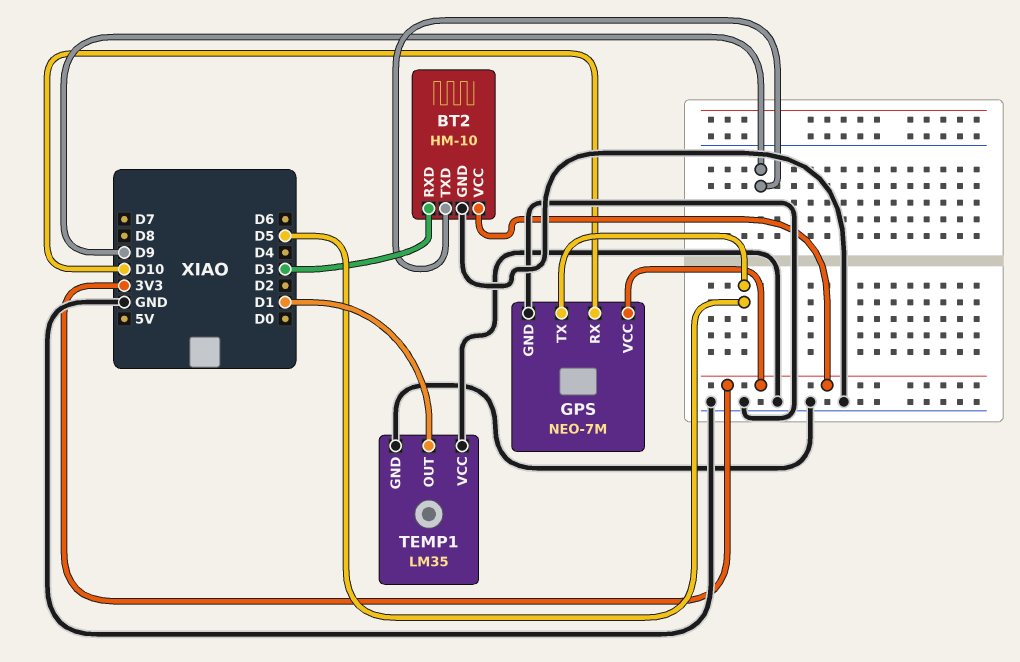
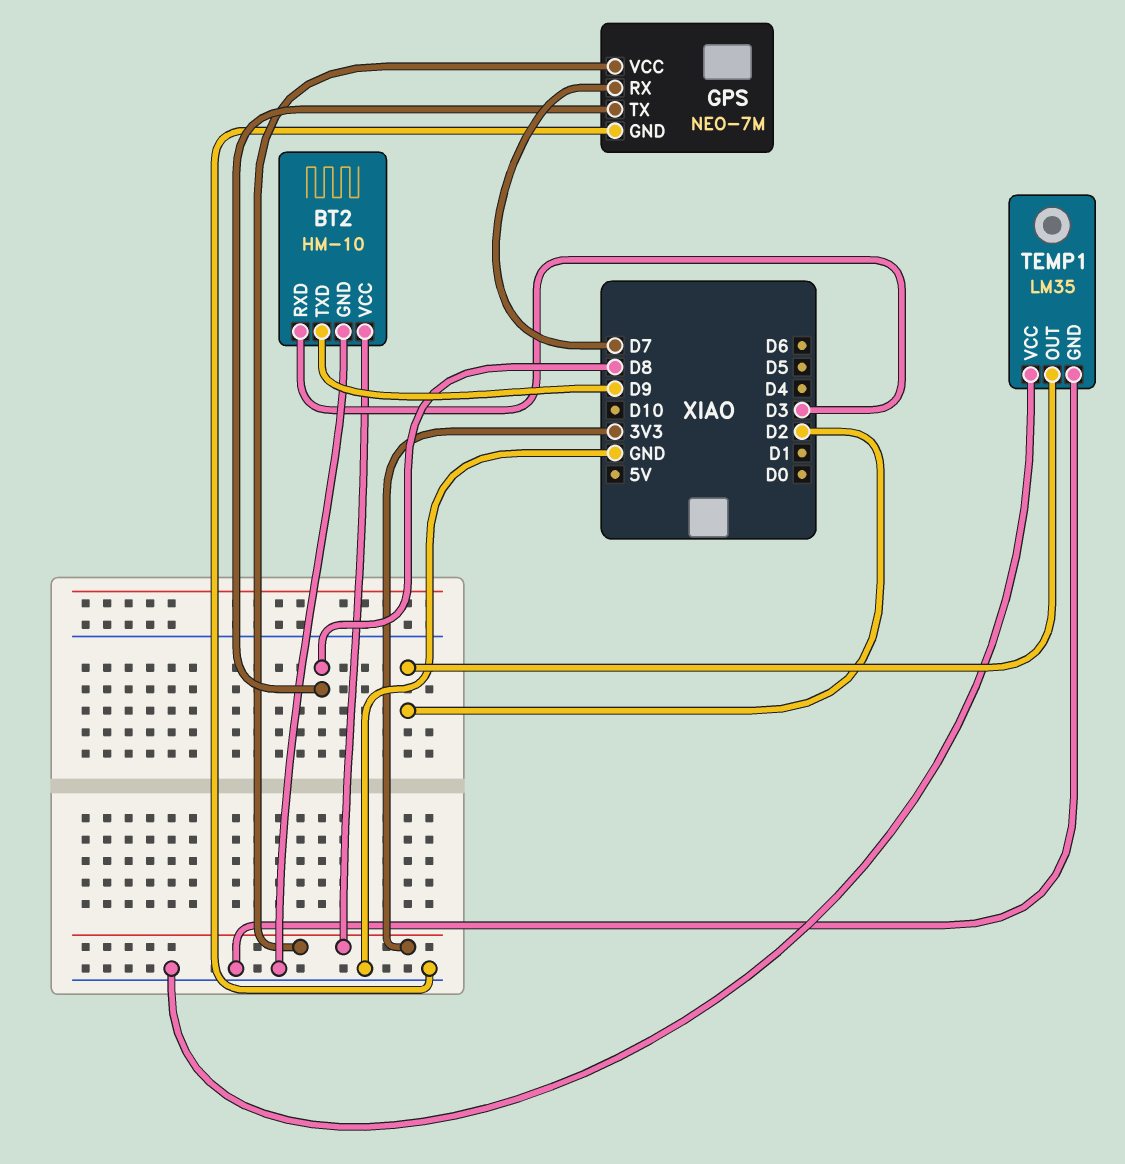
GPS pin RX: D10 -> D7
GPS pin TX: D5 -> D8
TEMP1 pin OUT: D1 -> D2

